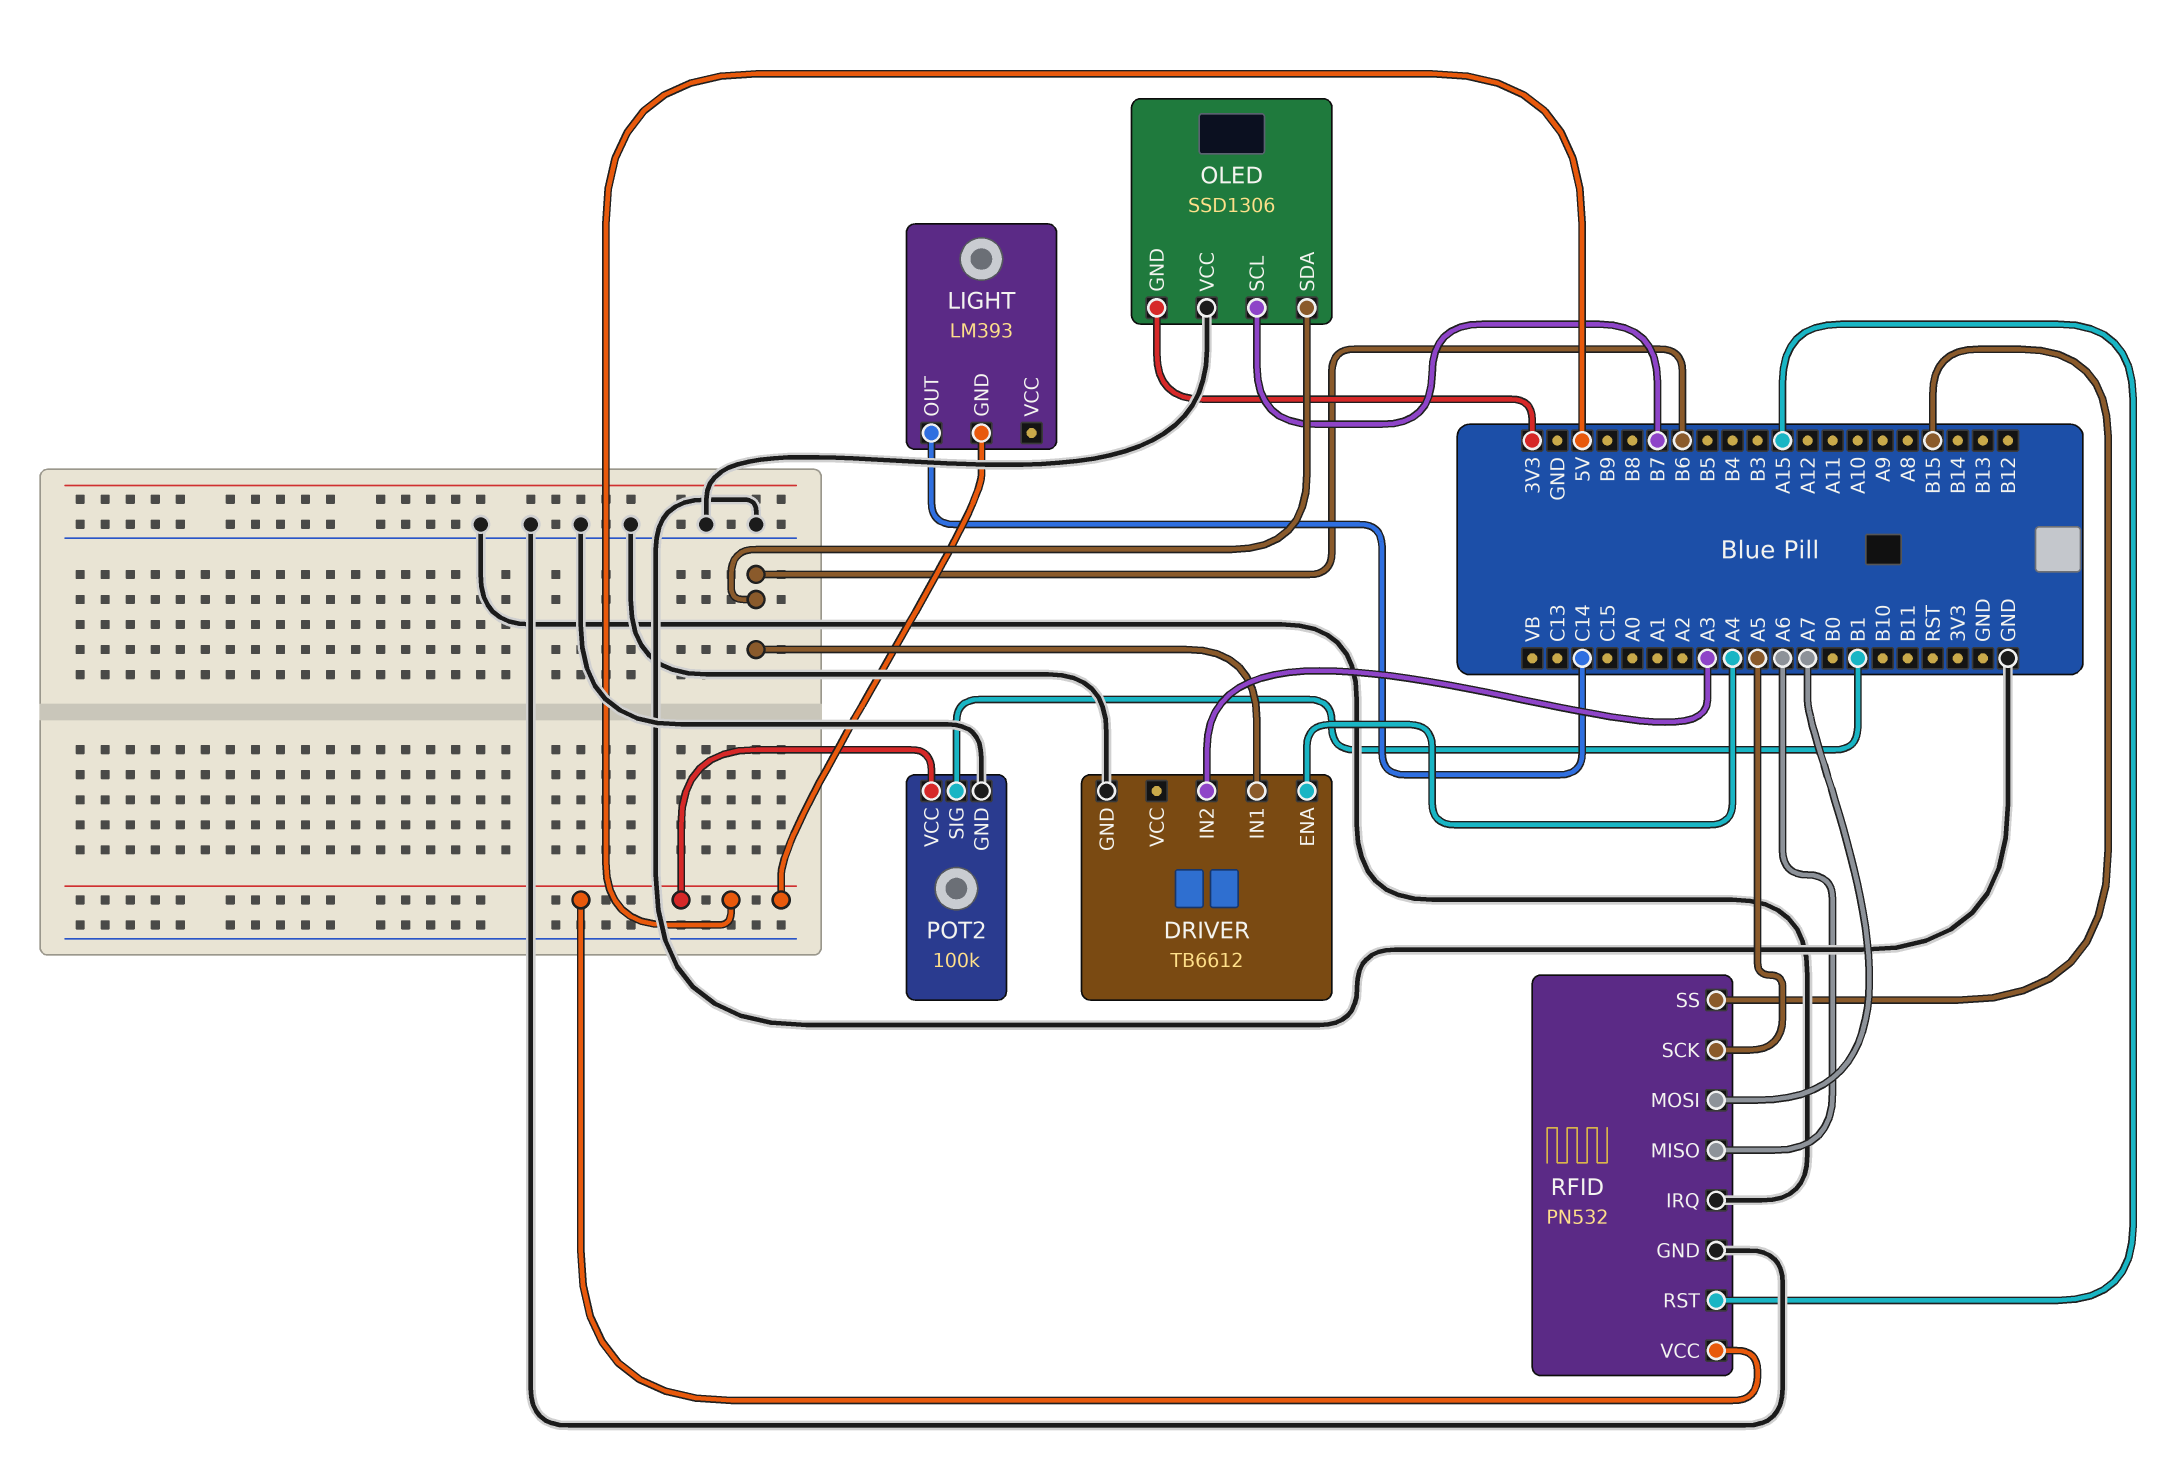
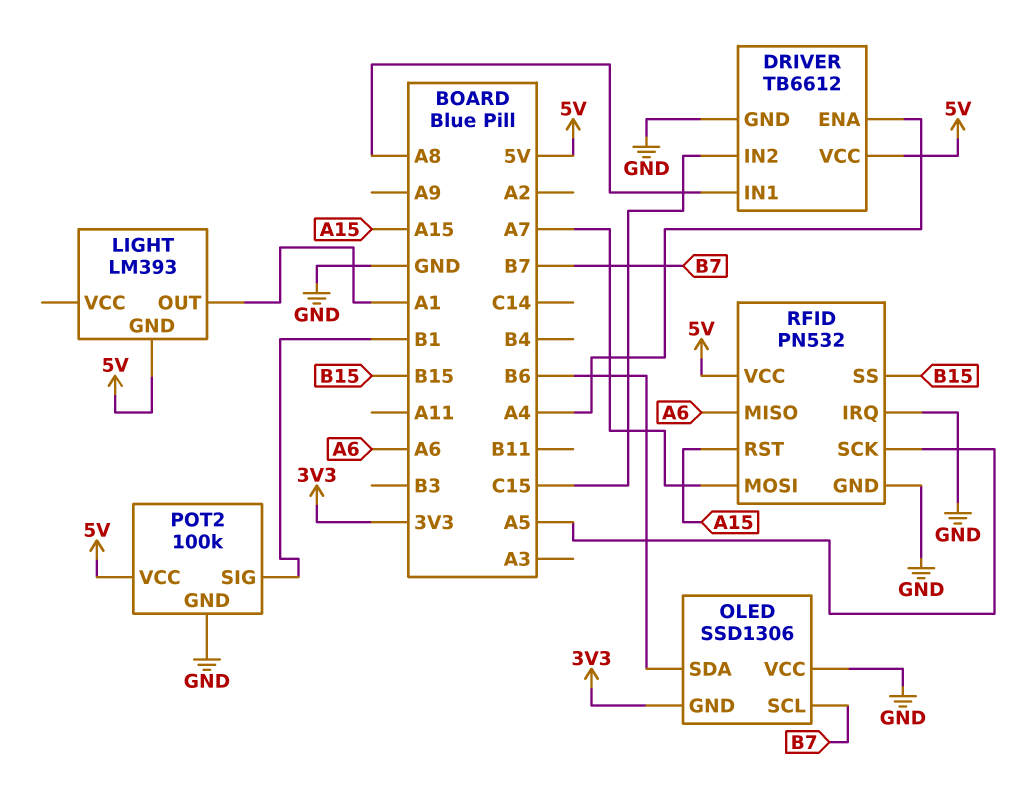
DRIVER pin IN1: B6 -> A8
DRIVER pin IN2: A3 -> C15
DRIVER pin VCC: none -> 5V
LIGHT pin OUT: C14 -> A1

